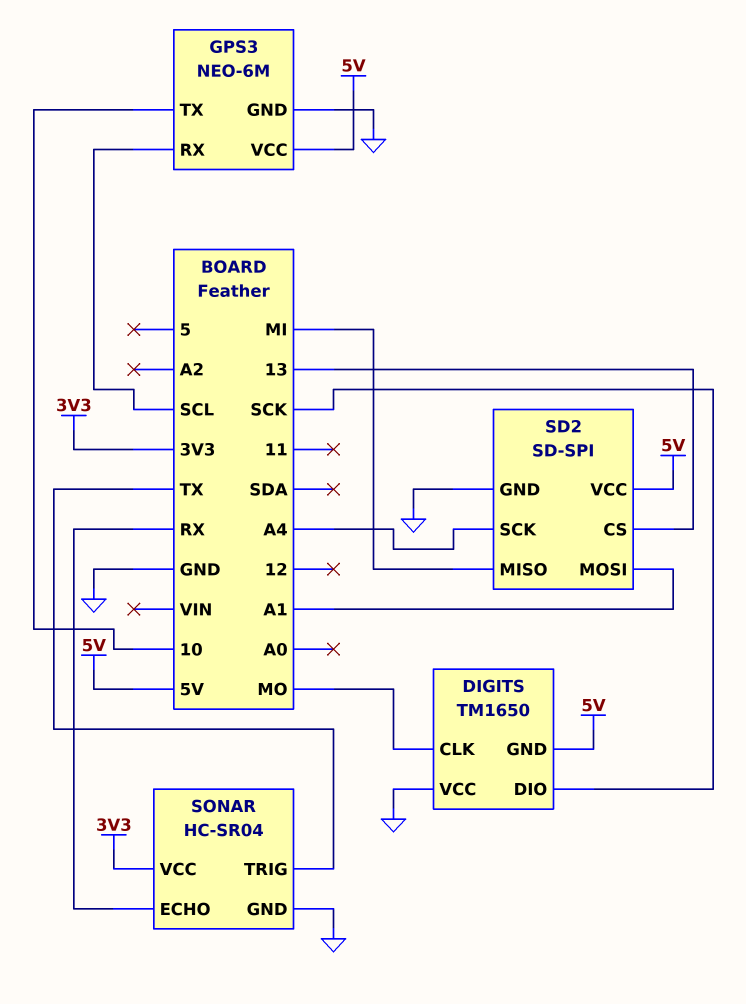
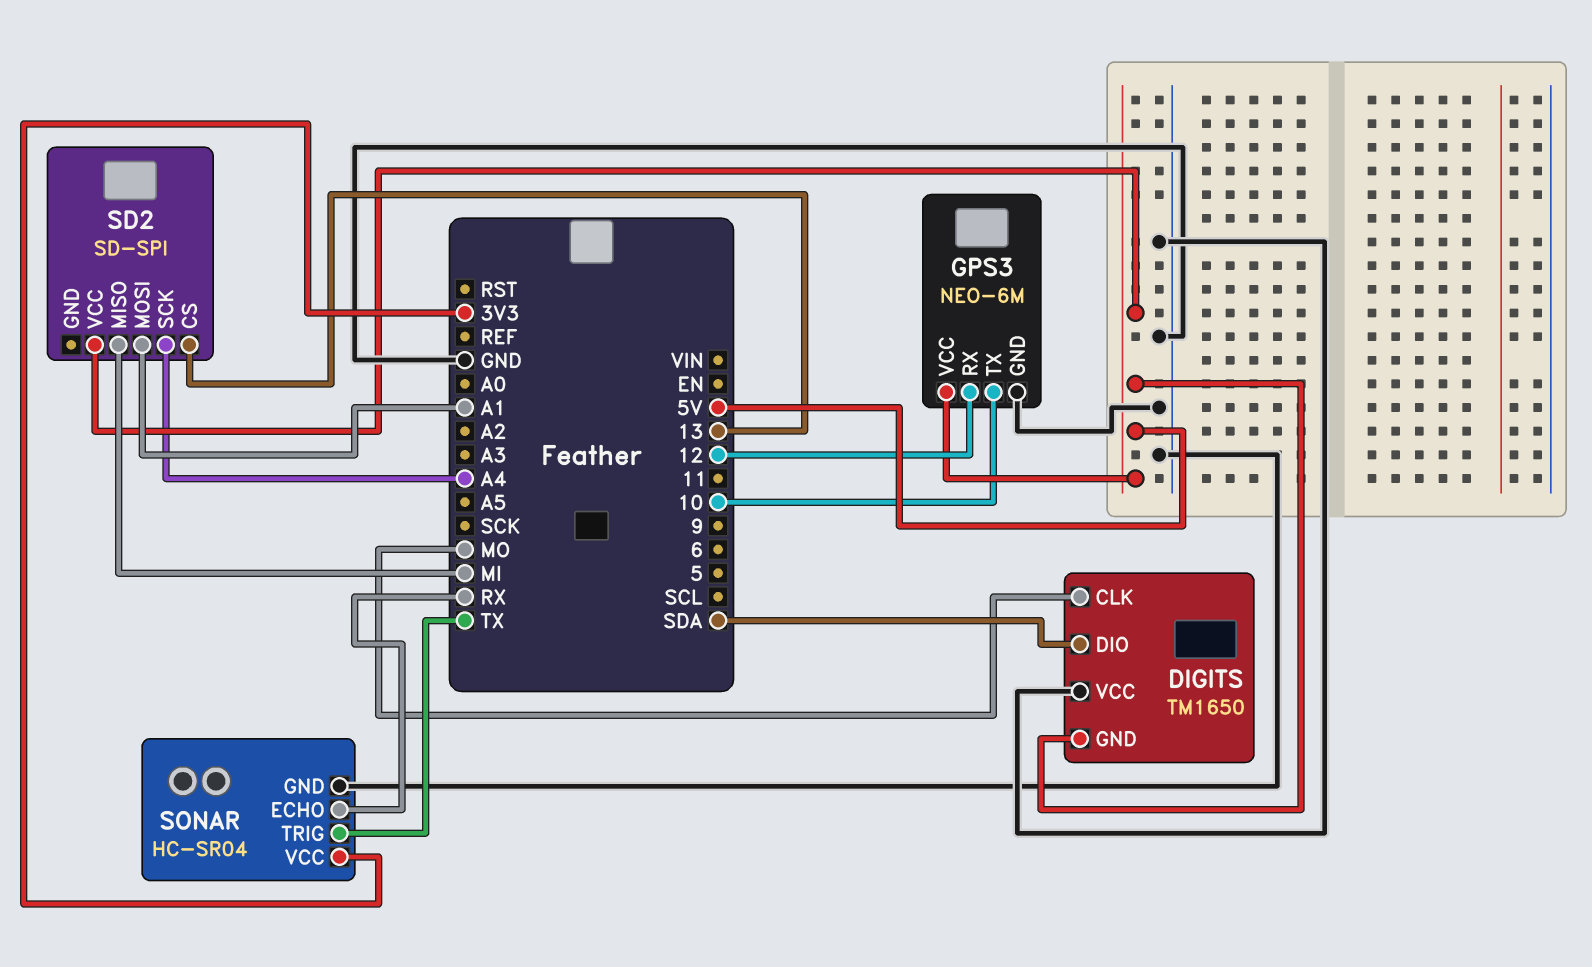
DIGITS pin DIO: SCK -> SDA
GPS3 pin RX: SCL -> 12
SD2 pin GND: GND -> none

